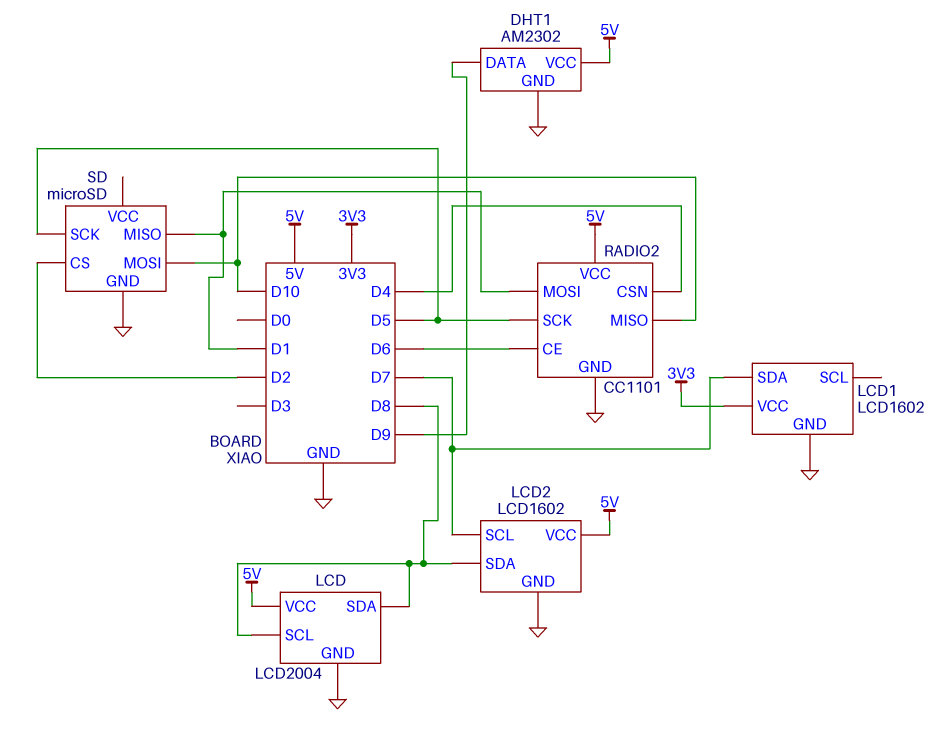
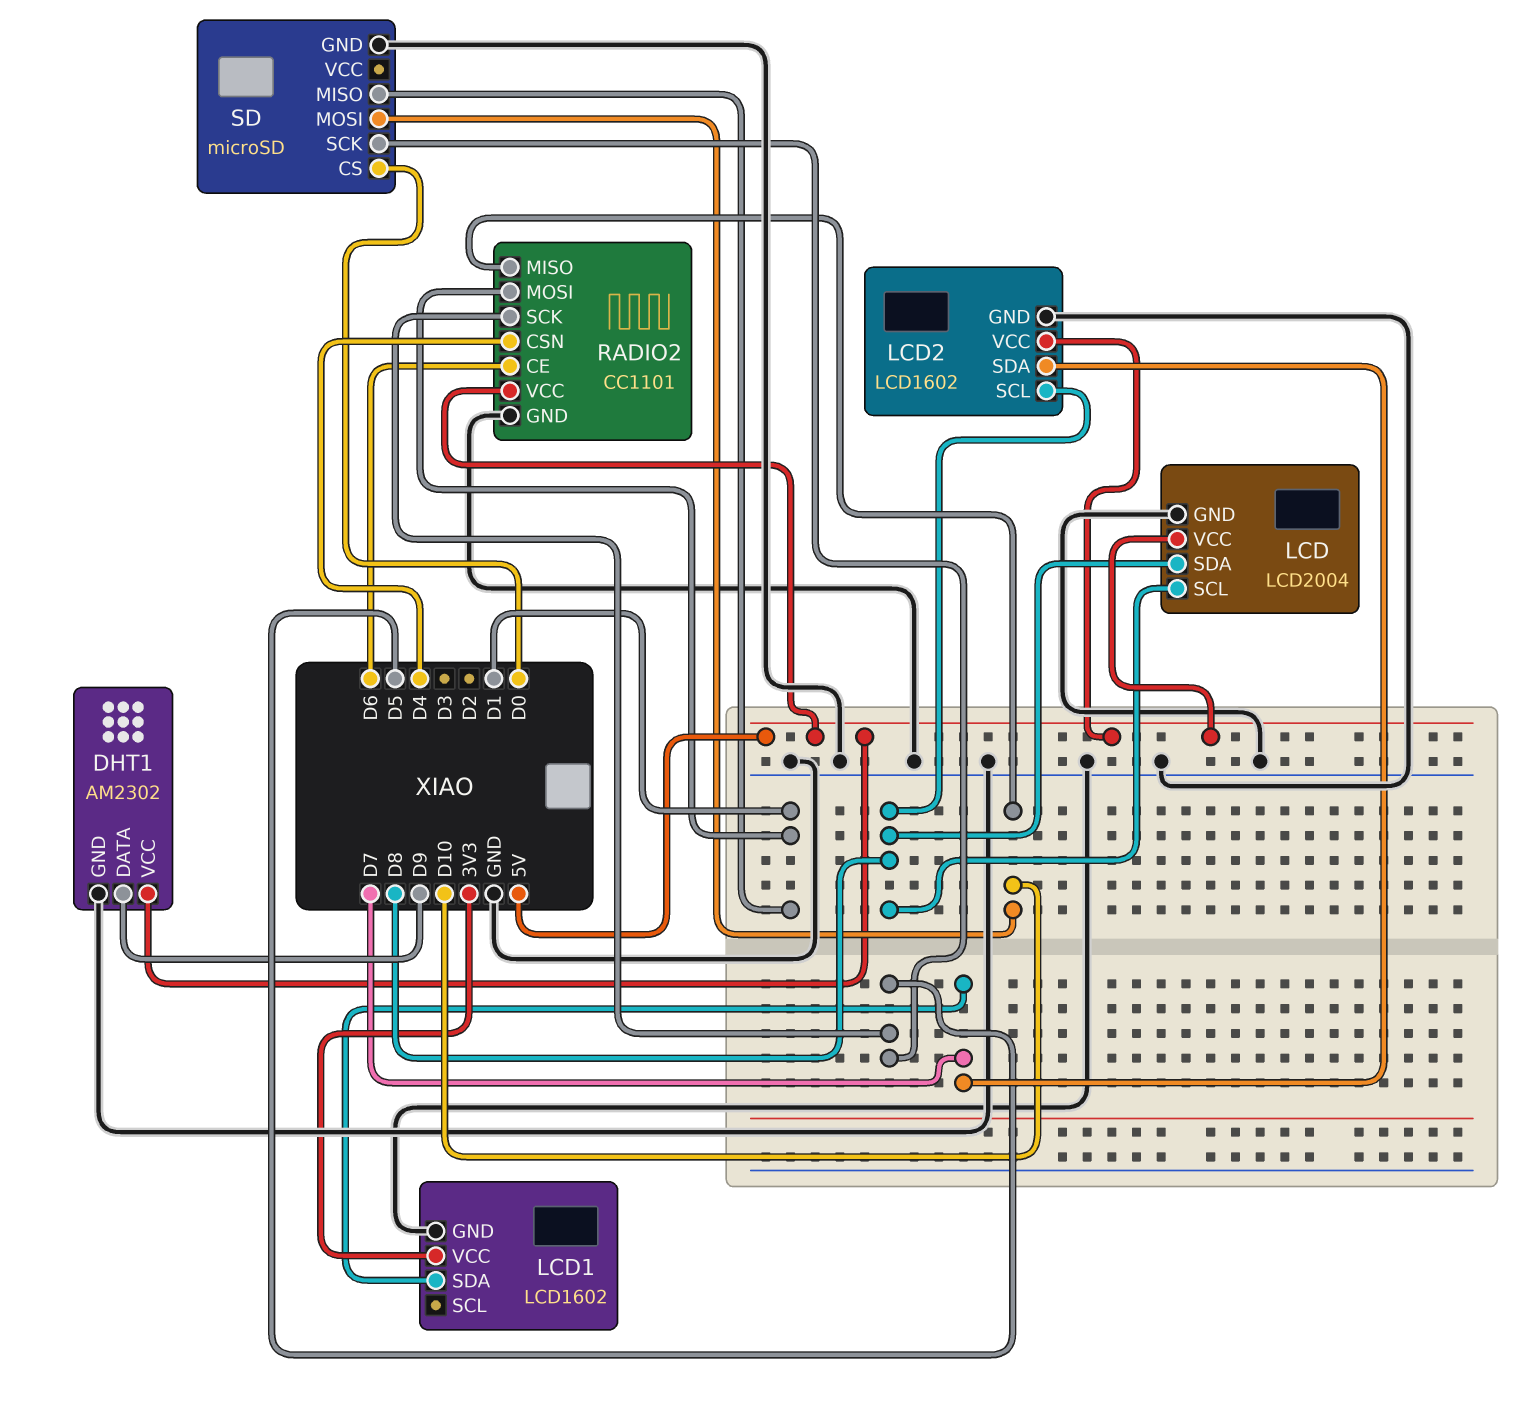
LCD2 pin SCL: D7 -> D8
LCD2 pin SDA: D8 -> D7
SD pin CS: D2 -> D0

